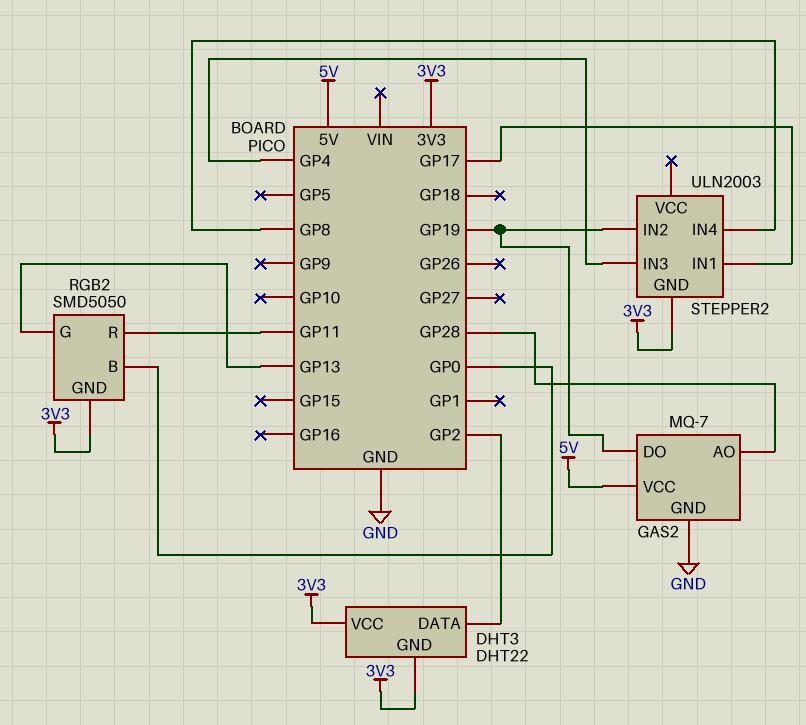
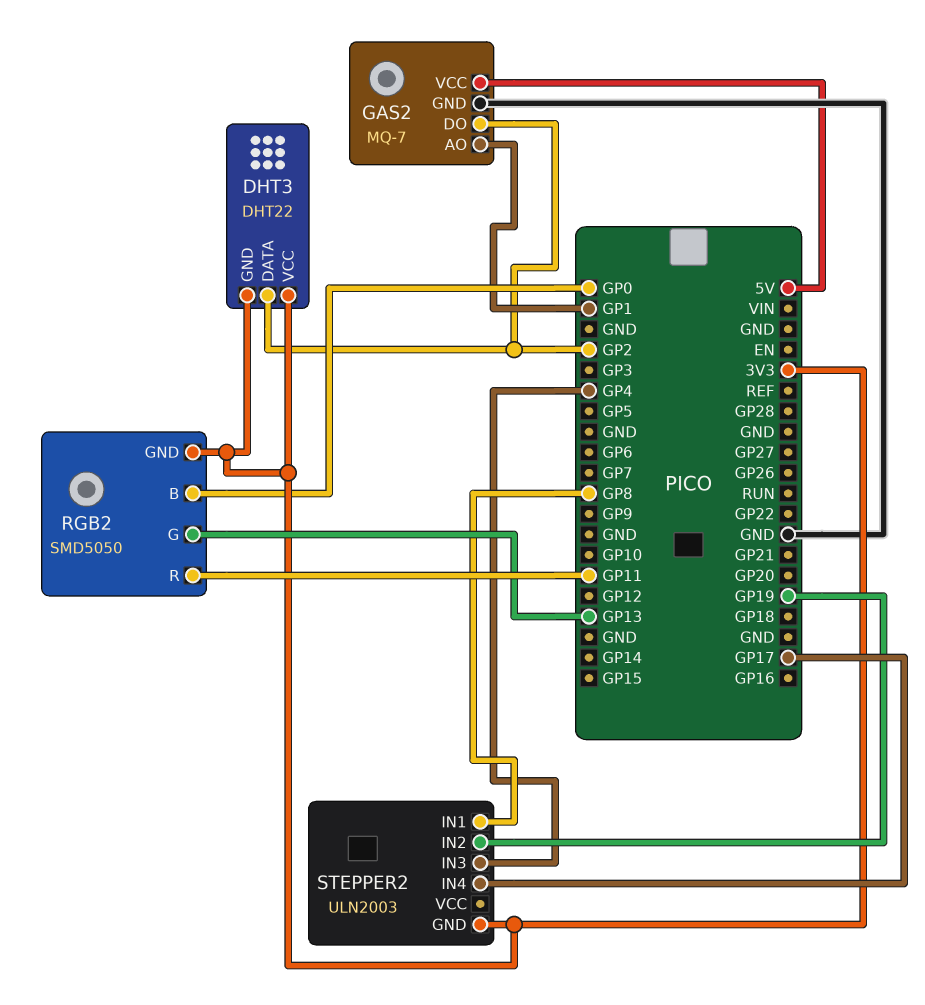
GAS2 pin AO: GP28 -> GP1
GAS2 pin DO: GP19 -> GP2
STEPPER2 pin IN1: GP17 -> GP8
STEPPER2 pin IN4: GP8 -> GP17

